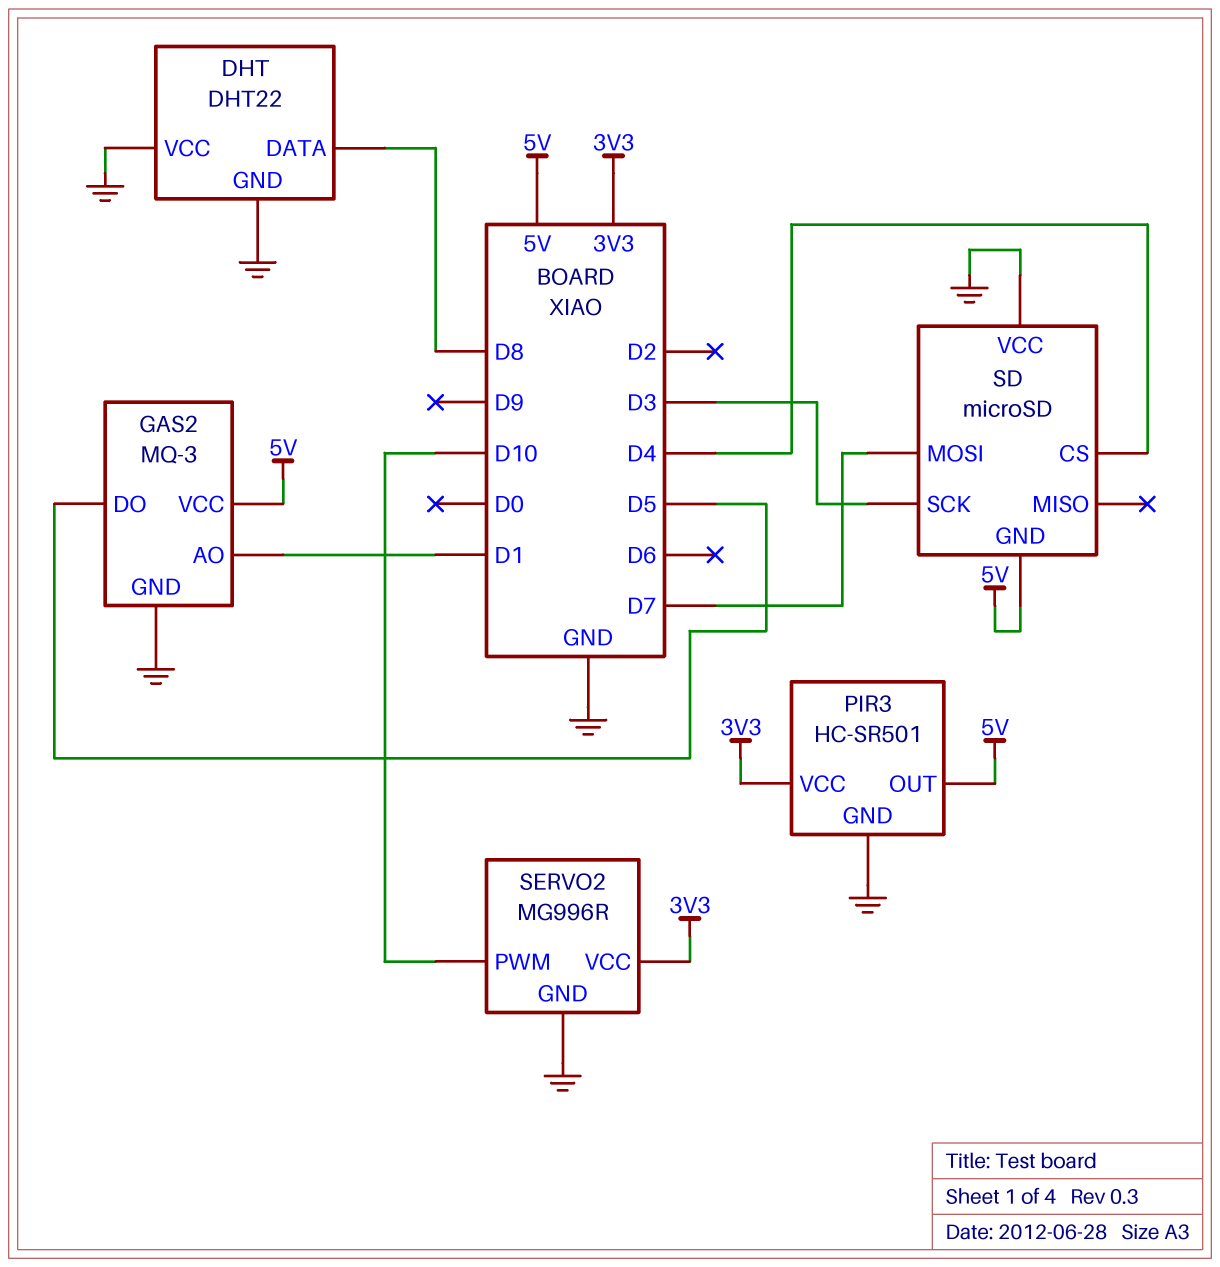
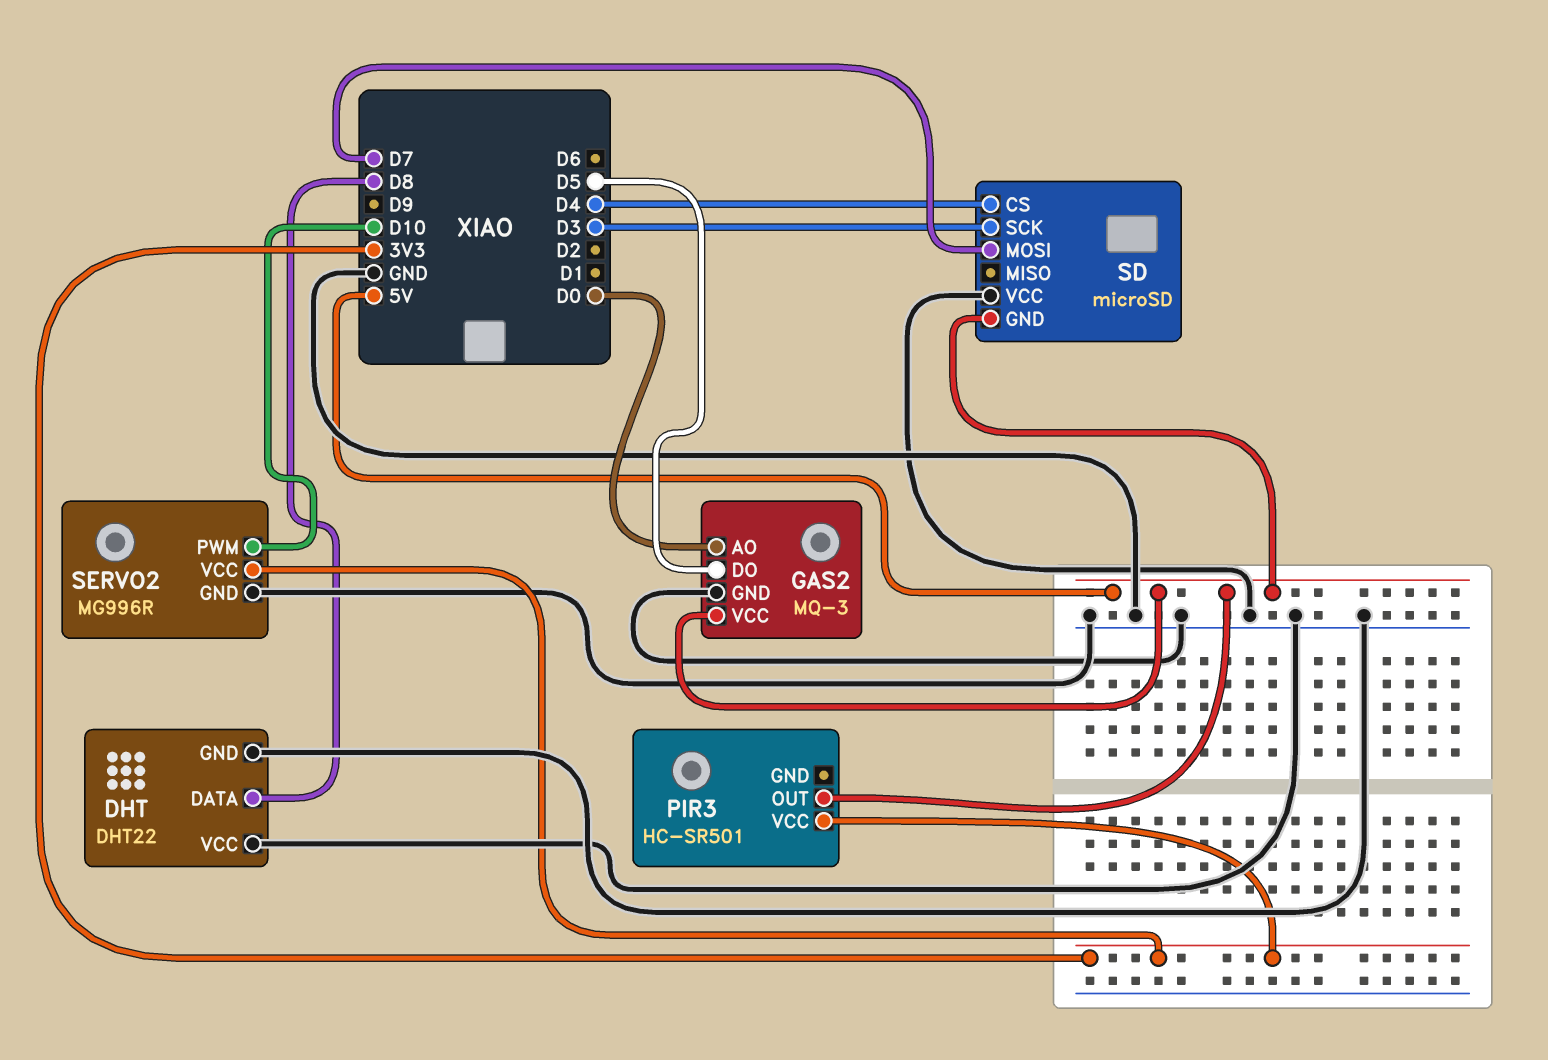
GAS2 pin AO: D1 -> D0
PIR3 pin GND: GND -> none

